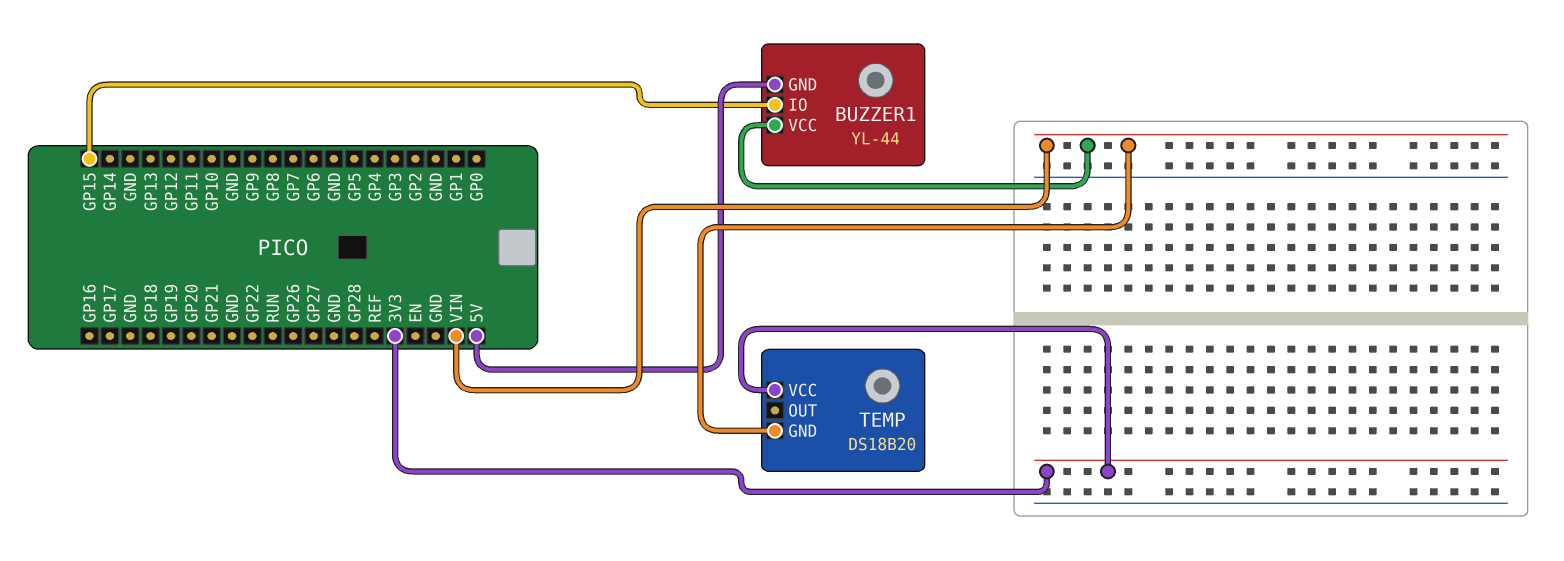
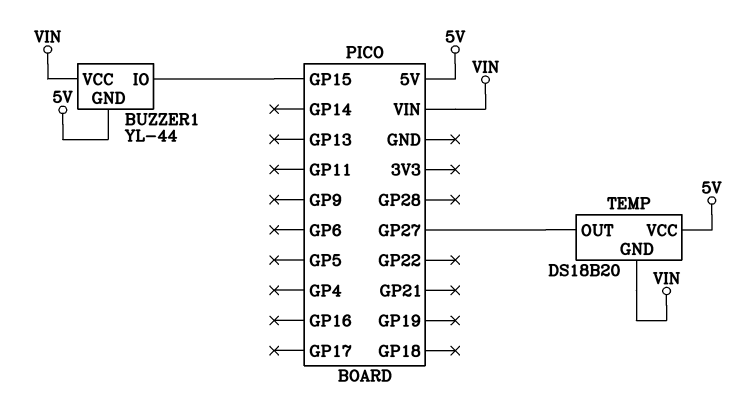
TEMP pin OUT: none -> GP27
TEMP pin VCC: 3V3 -> 5V

